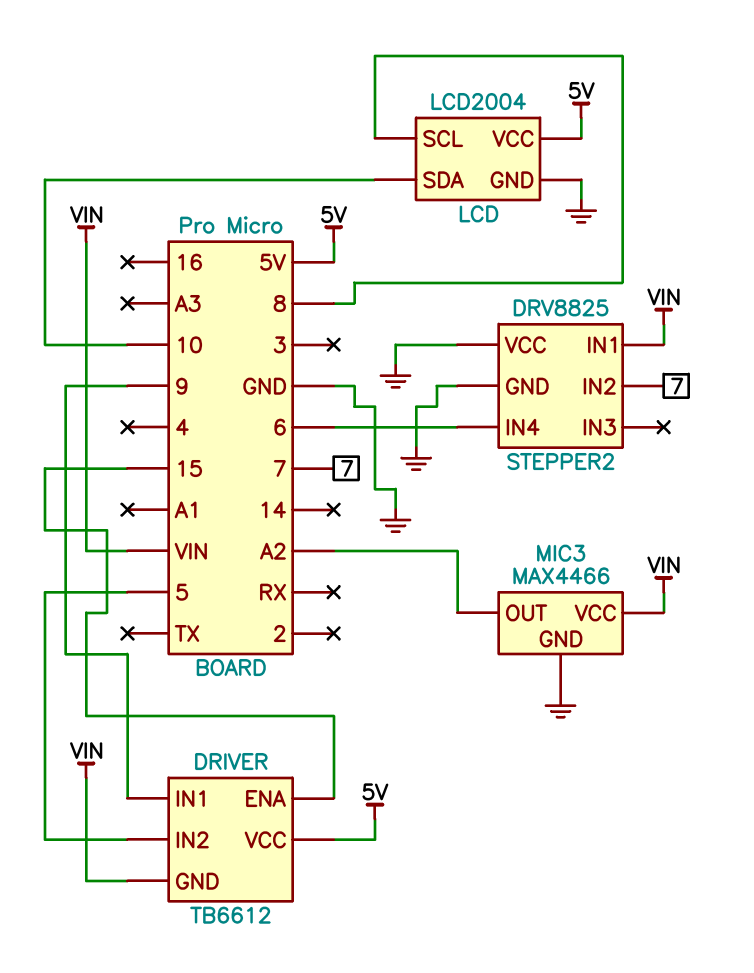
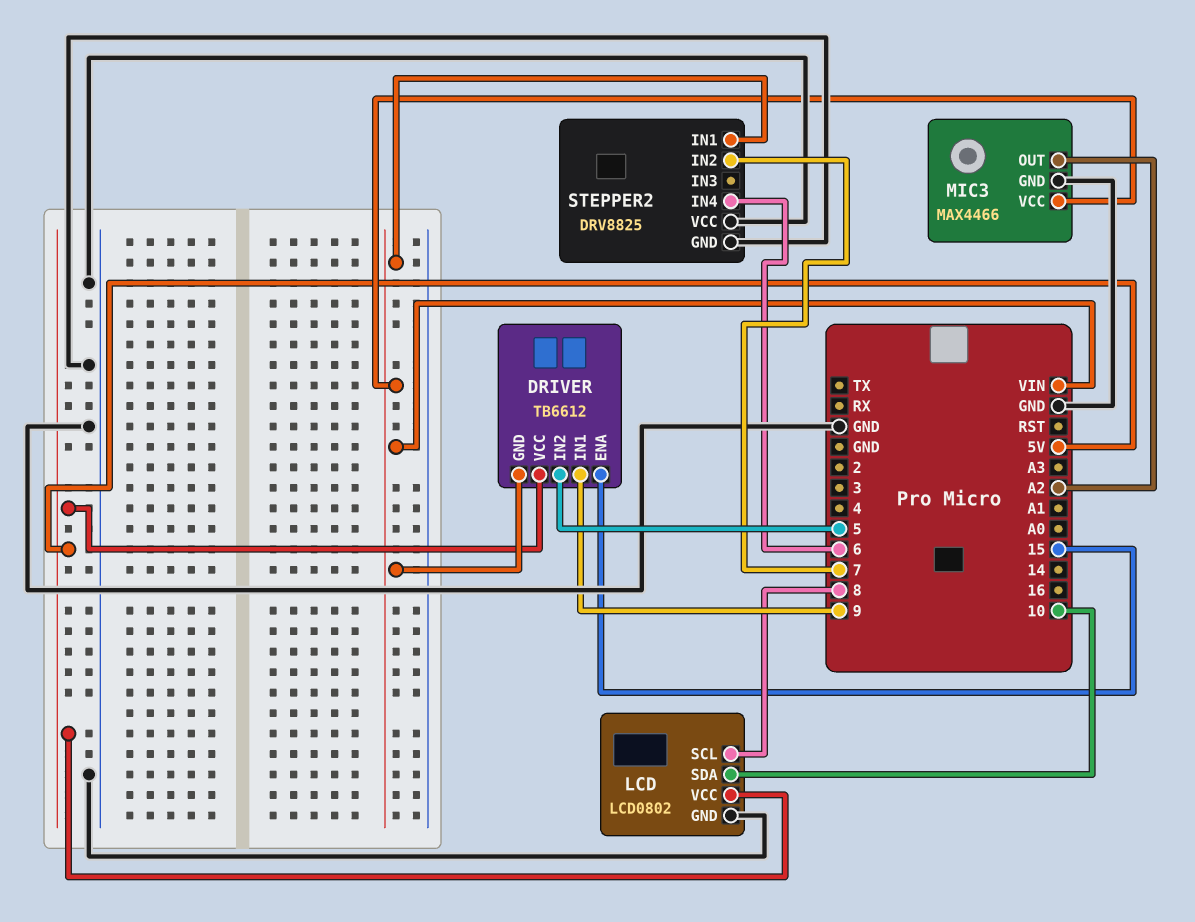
LCD: LCD2004 -> LCD0802

